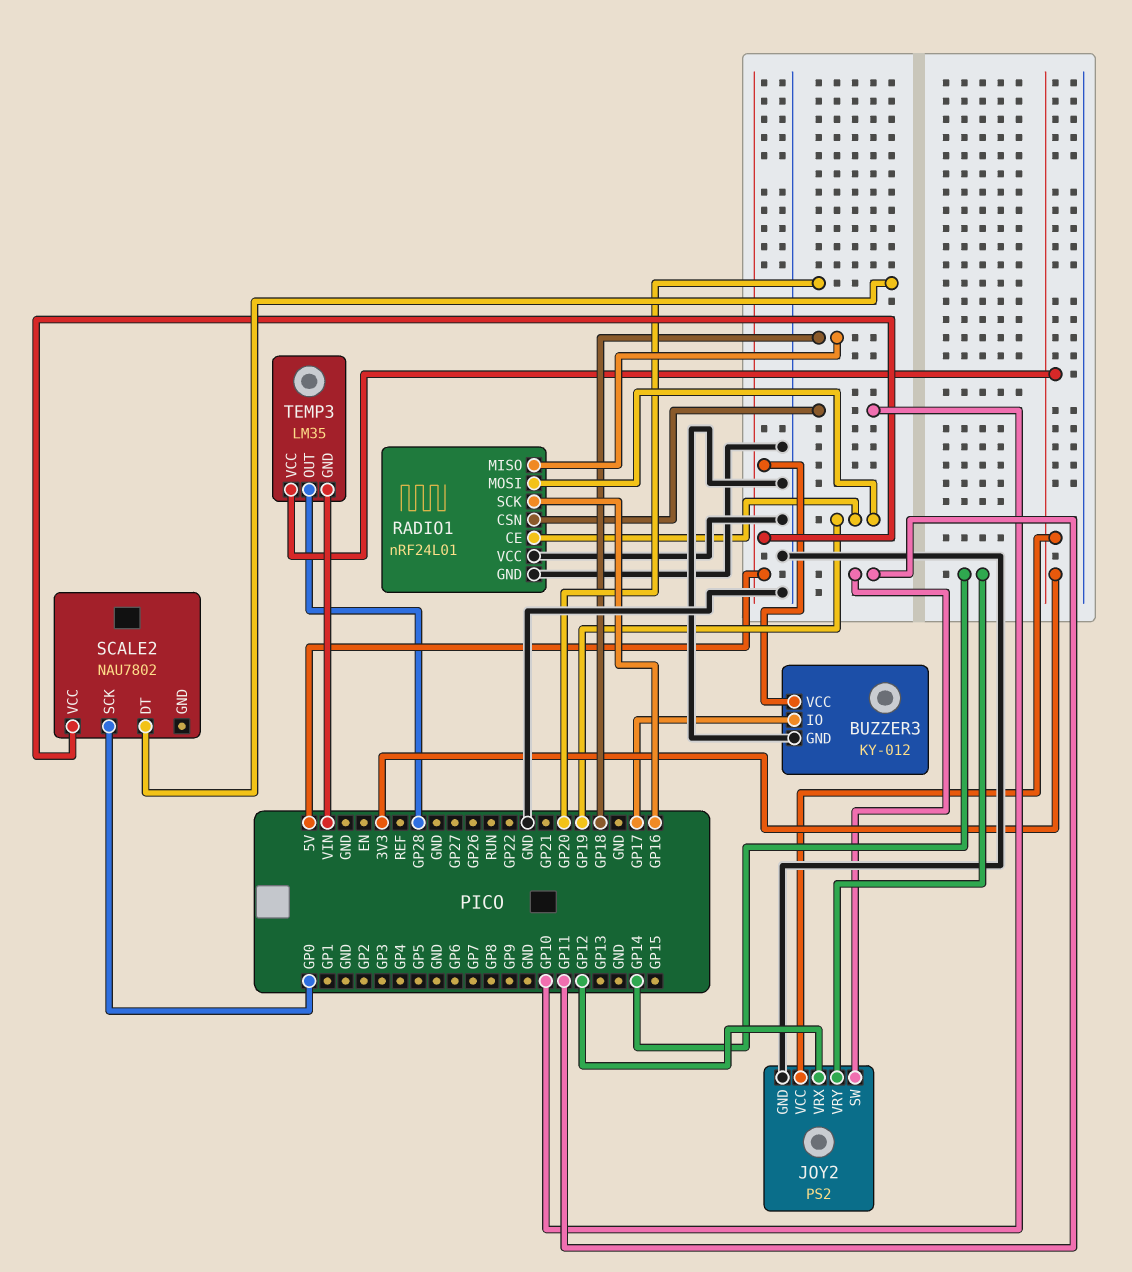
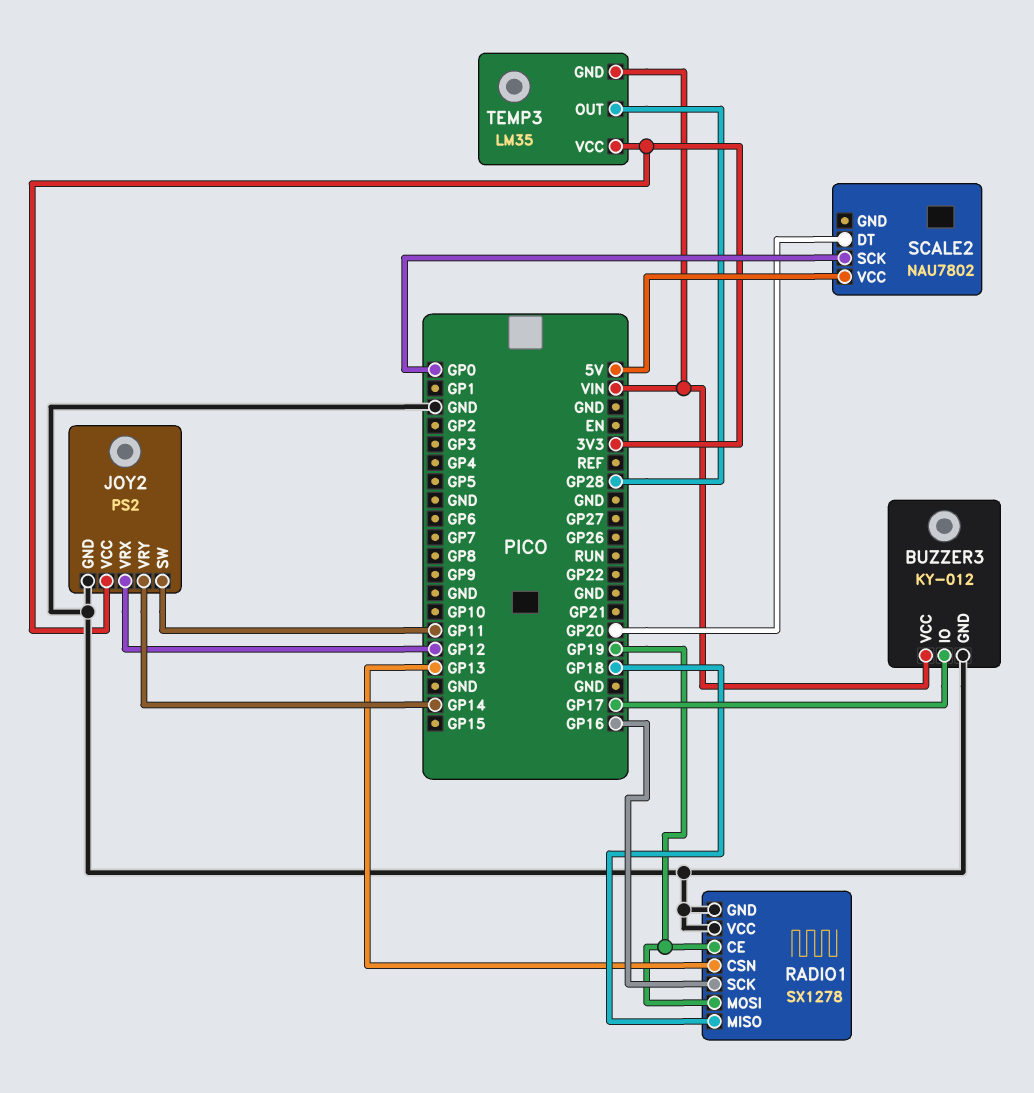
BUZZER3 pin VCC: 5V -> VIN
RADIO1: nRF24L01 -> SX1278
RADIO1 pin CSN: GP10 -> GP13

